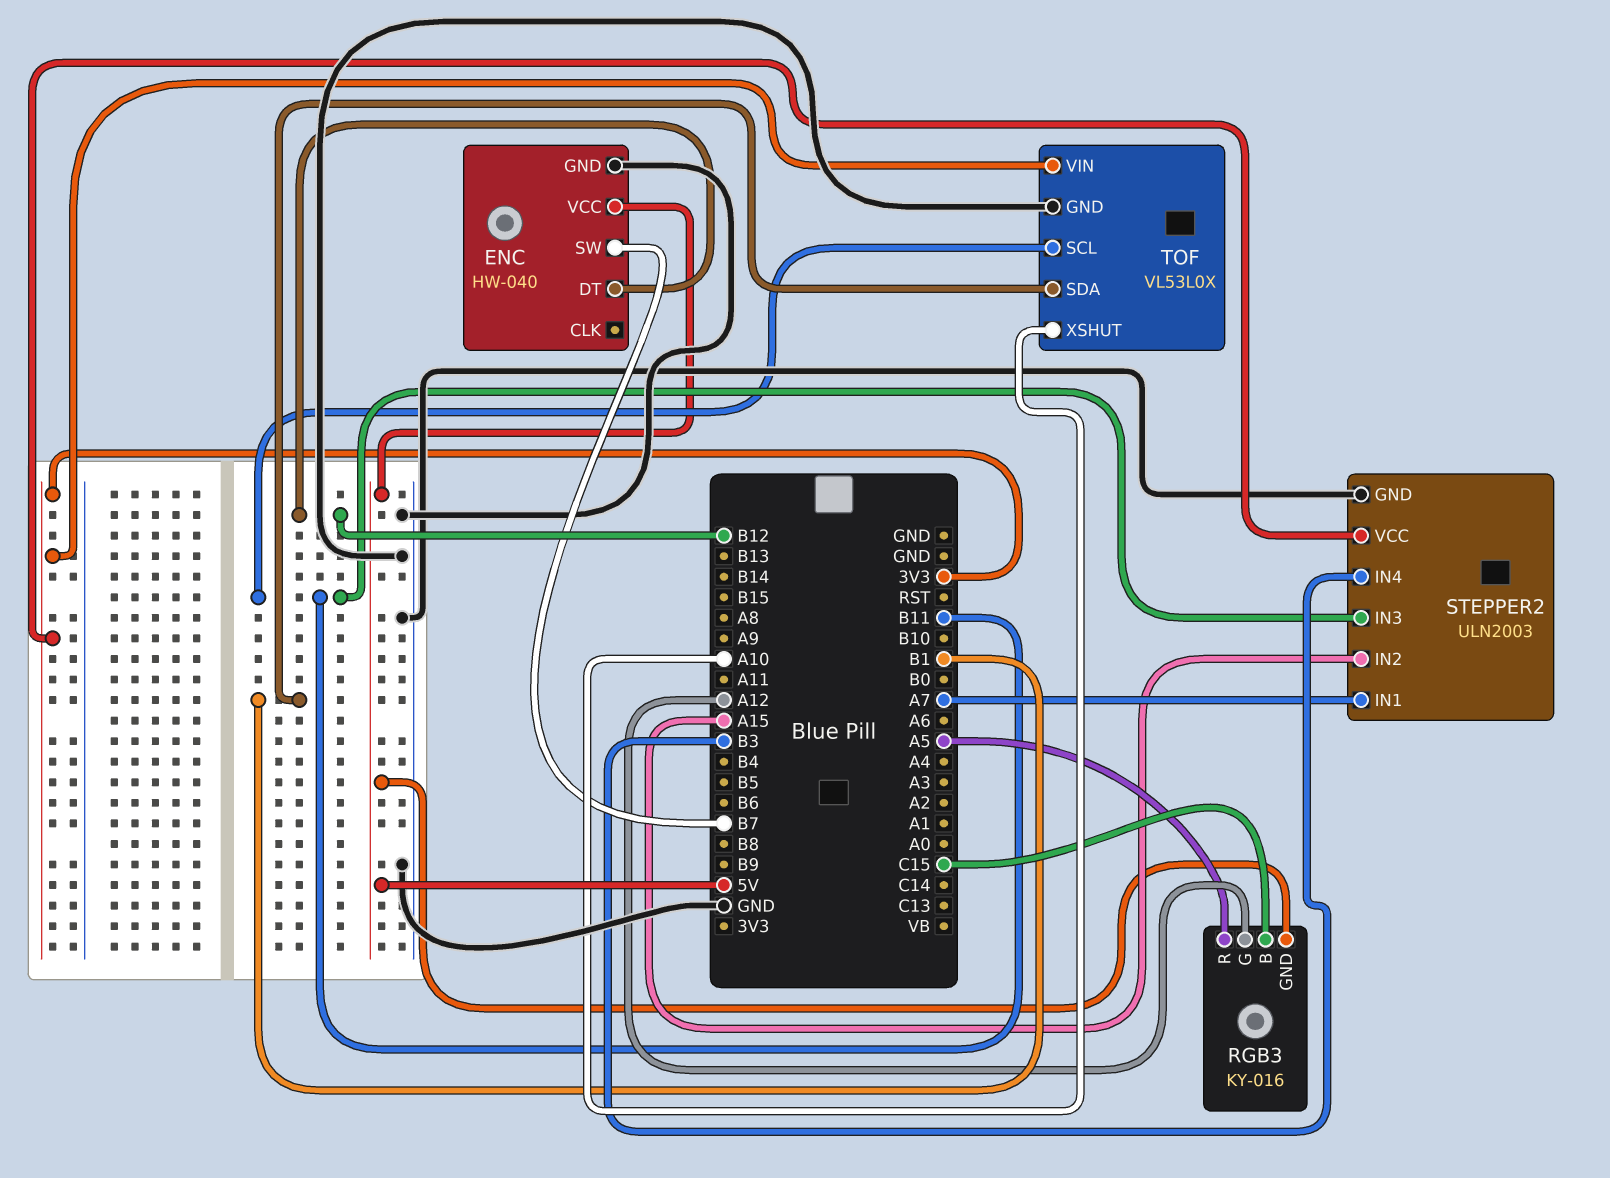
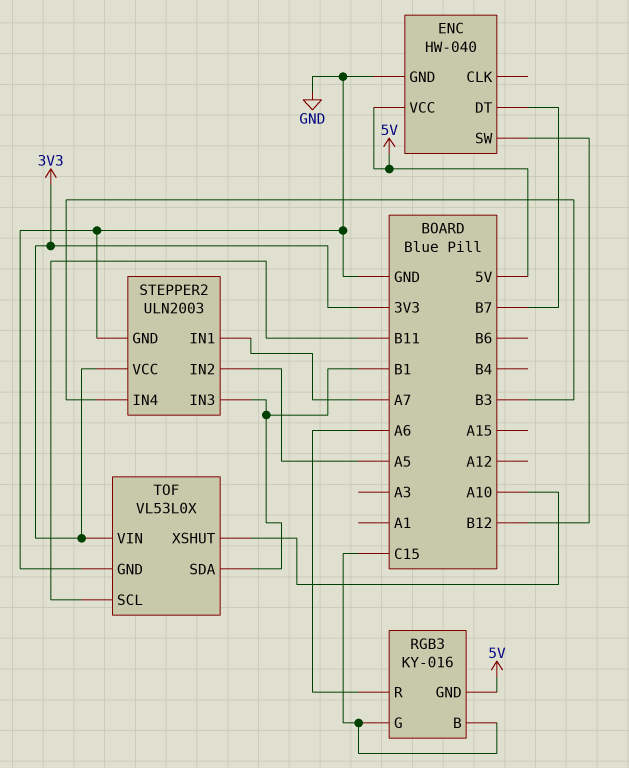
ENC pin DT: B12 -> B7
ENC pin SW: B7 -> B12
RGB3 pin G: A12 -> C15
RGB3 pin R: A5 -> A6
STEPPER2 pin IN2: A15 -> A5
STEPPER2 pin IN3: B11 -> B1

